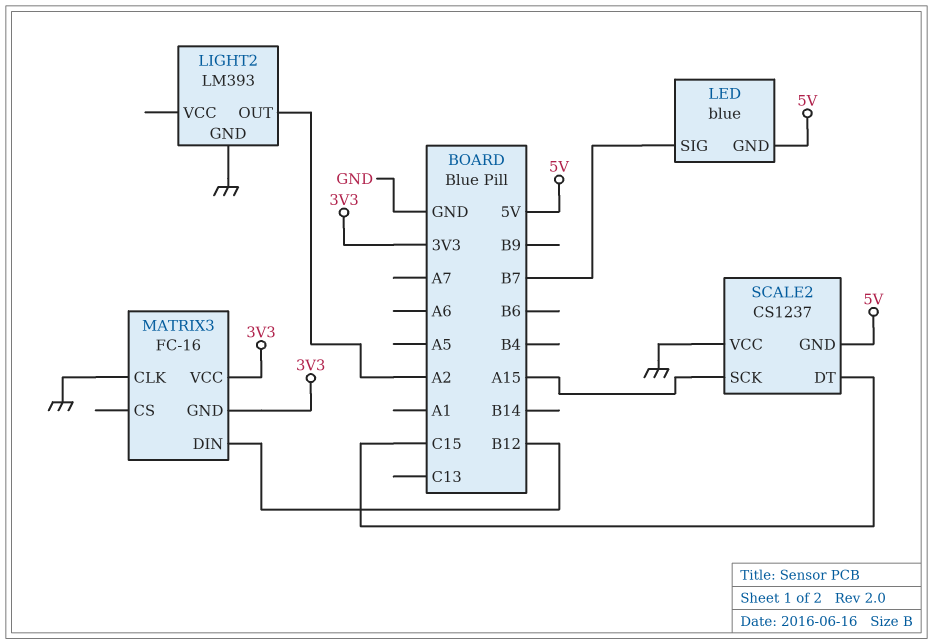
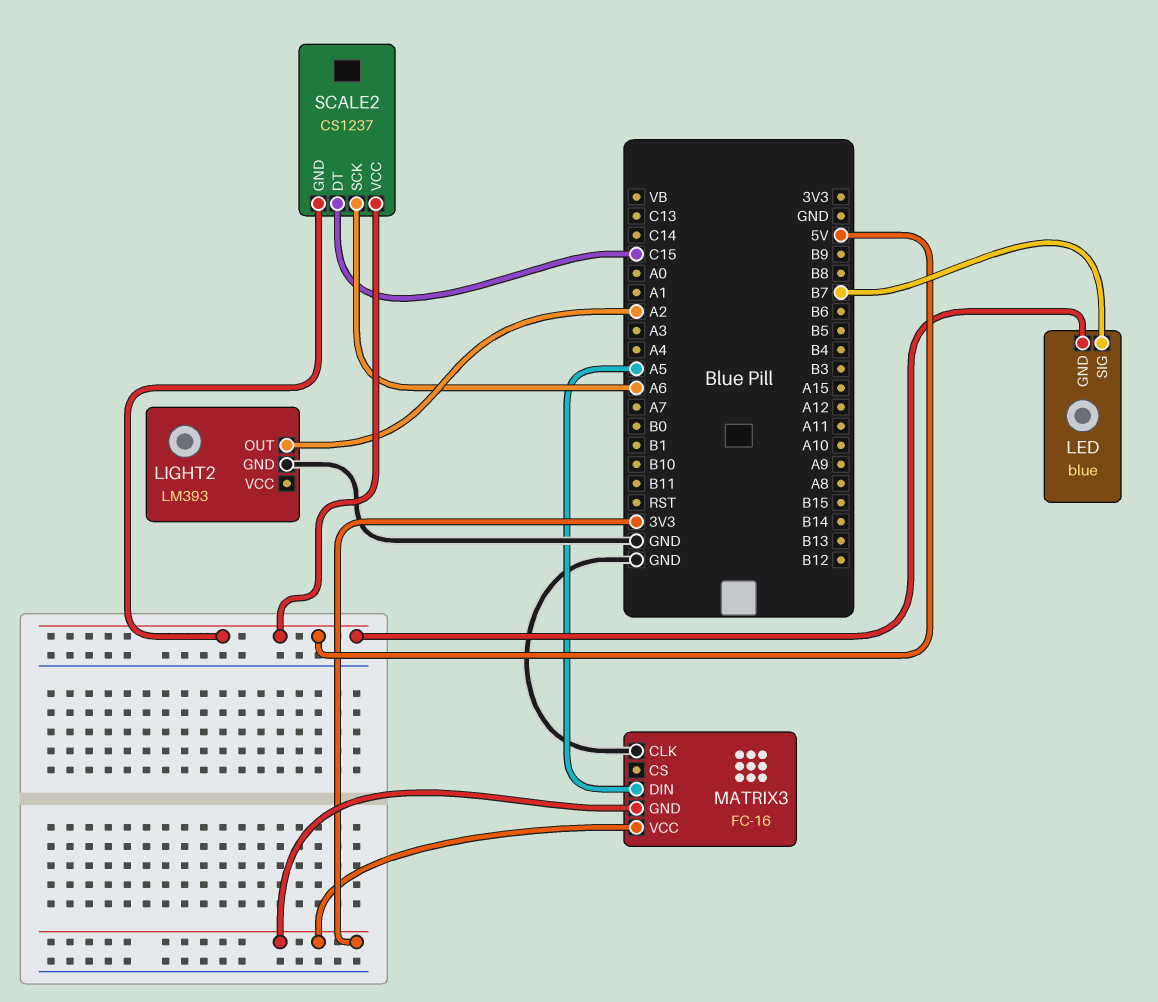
MATRIX3 pin DIN: B12 -> A5
SCALE2 pin SCK: A15 -> A6
SCALE2 pin VCC: GND -> 5V

